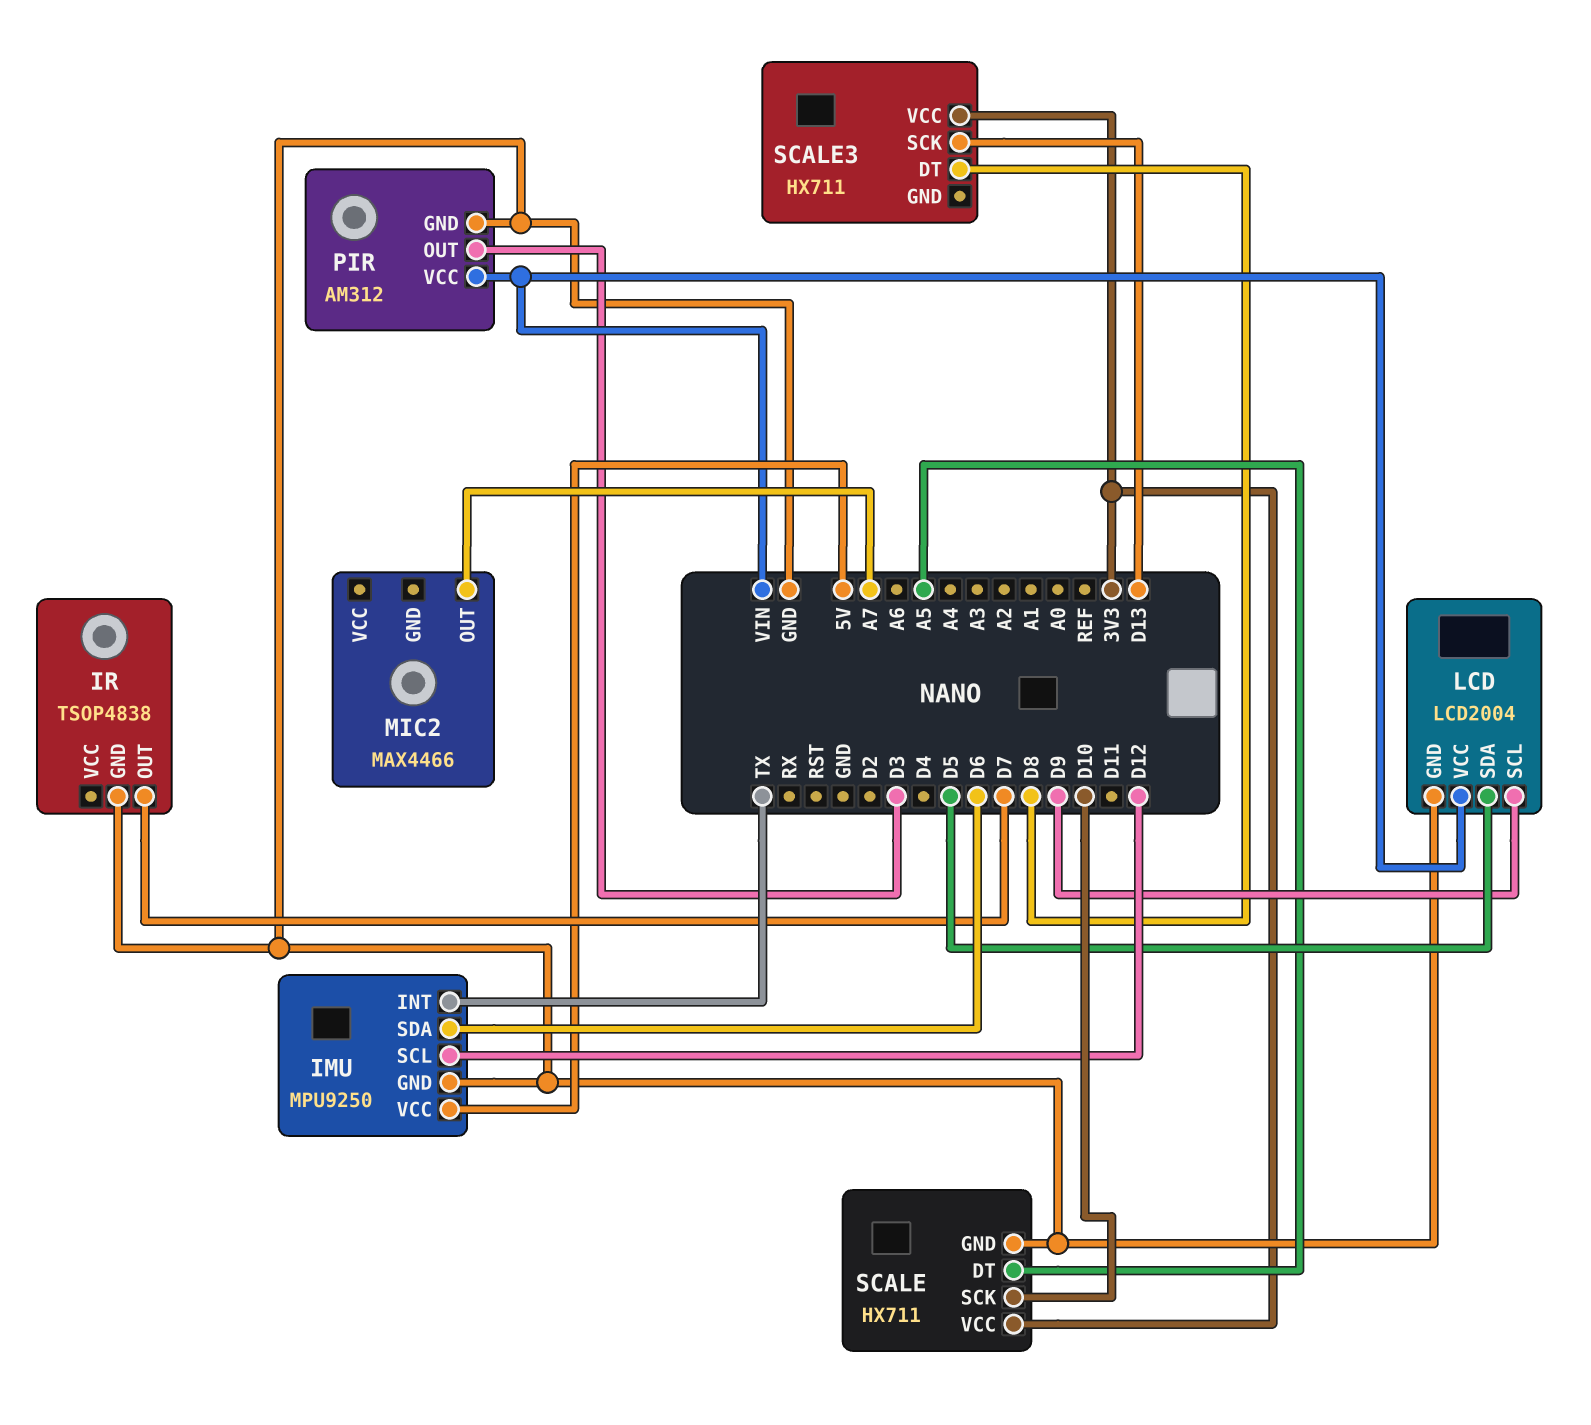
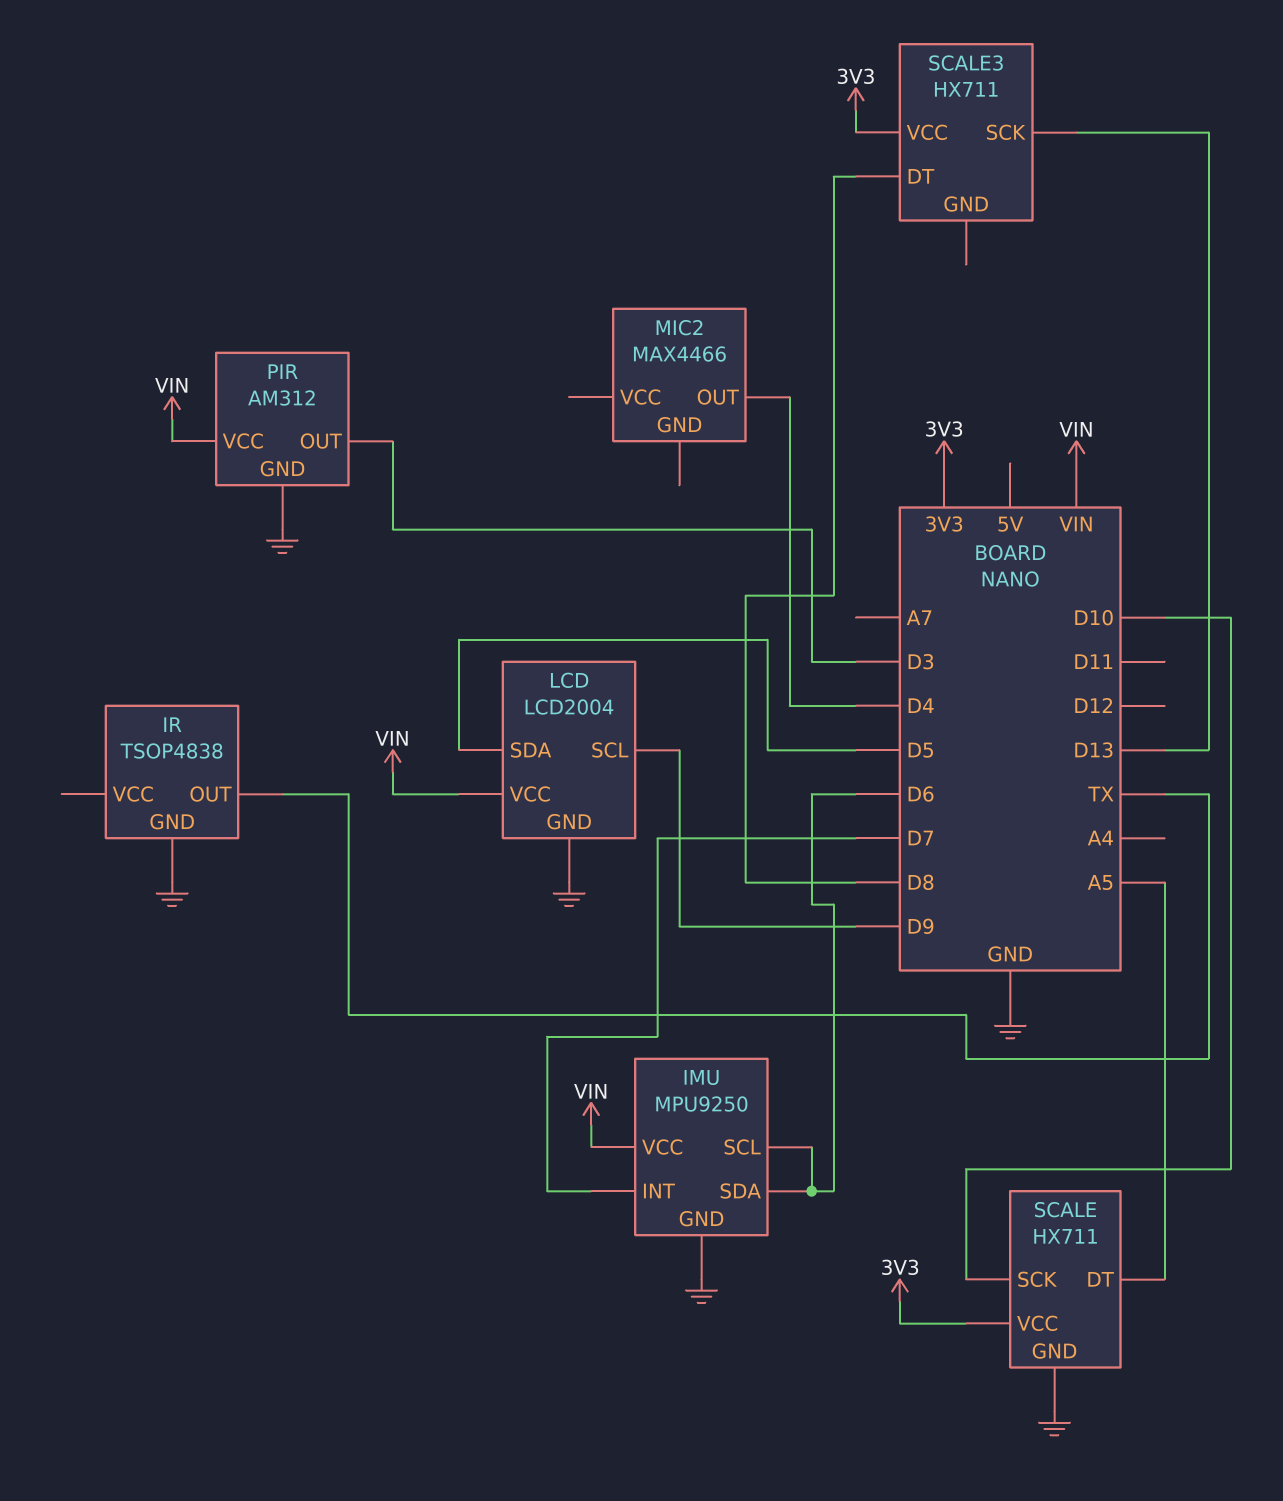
IMU pin INT: TX -> D7
IMU pin SCL: D12 -> D6
IMU pin VCC: 5V -> VIN
IR pin OUT: D7 -> TX
MIC2 pin OUT: A7 -> D4

